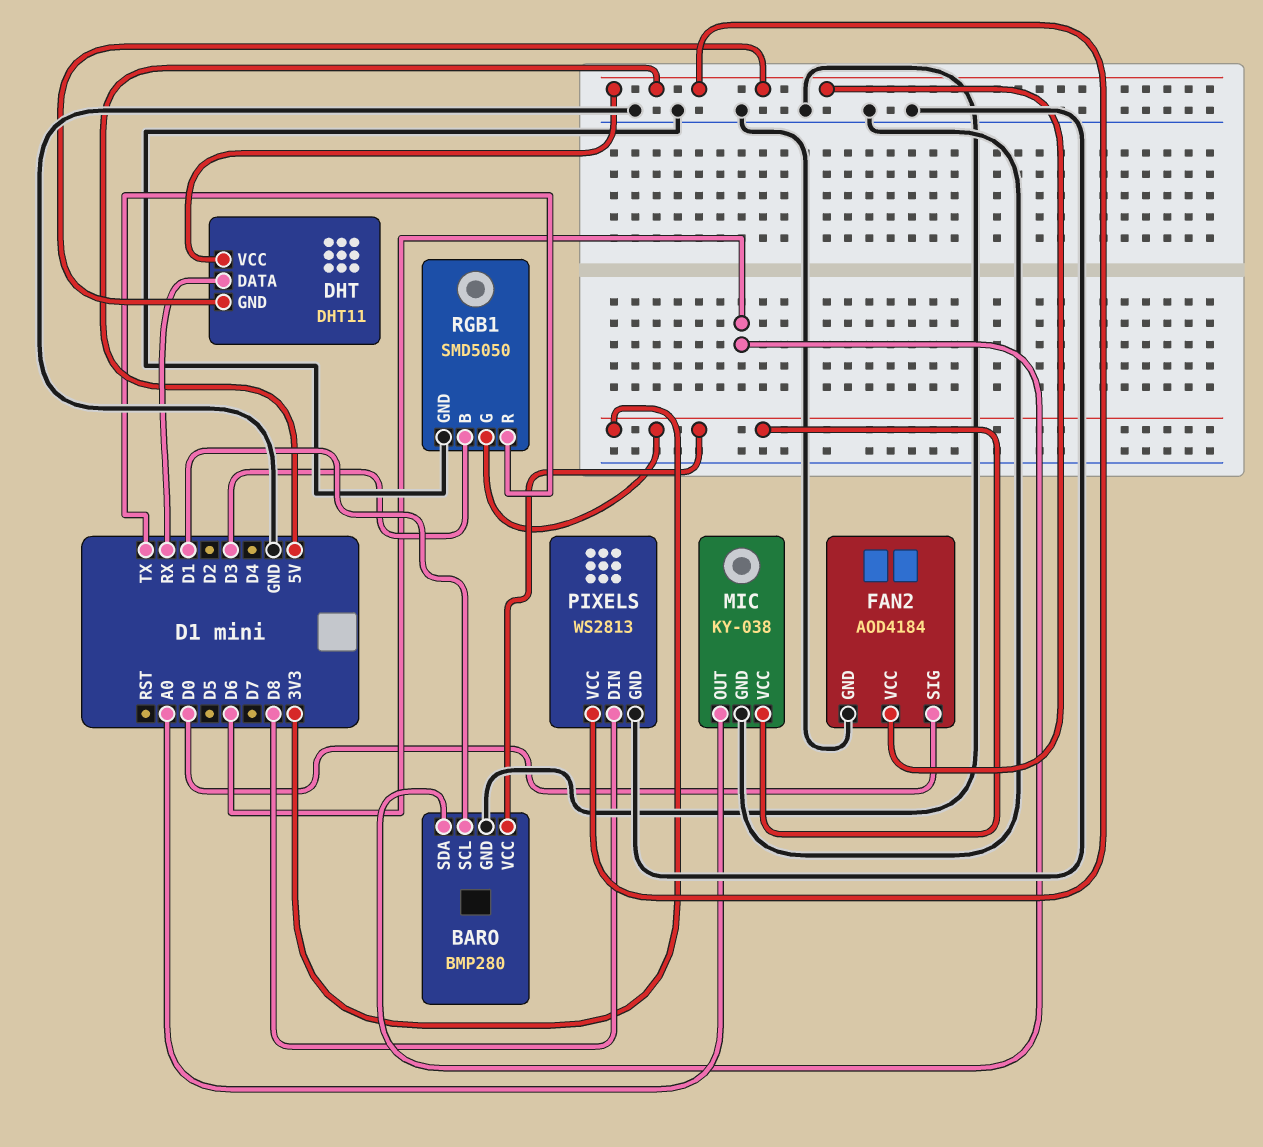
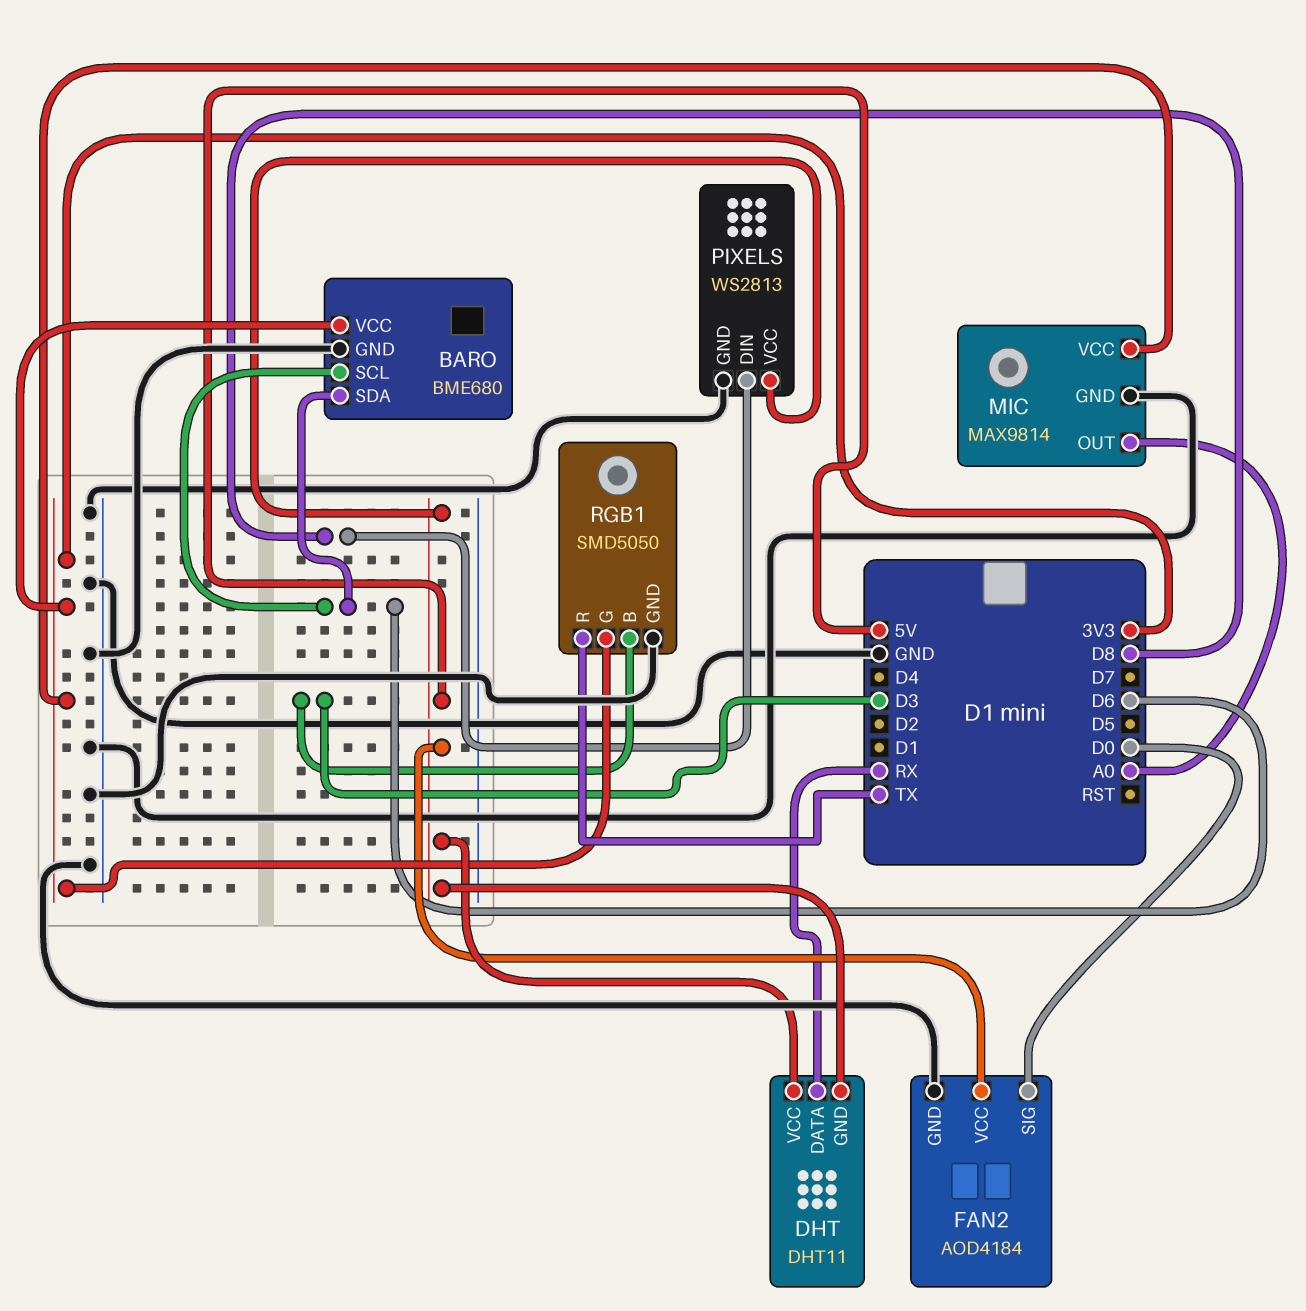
BARO: BMP280 -> BME680
BARO pin SCL: D1 -> D6
MIC: KY-038 -> MAX9814

